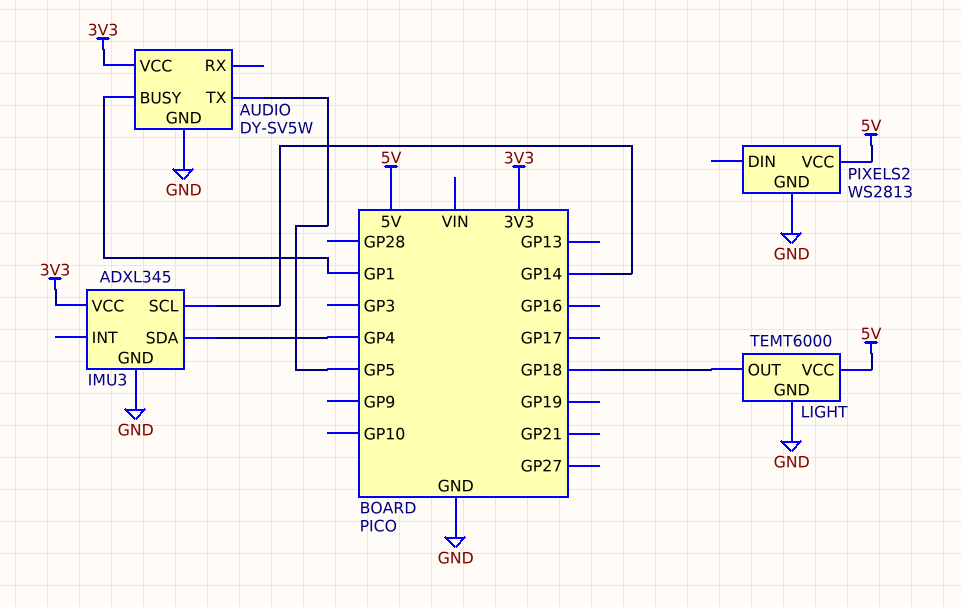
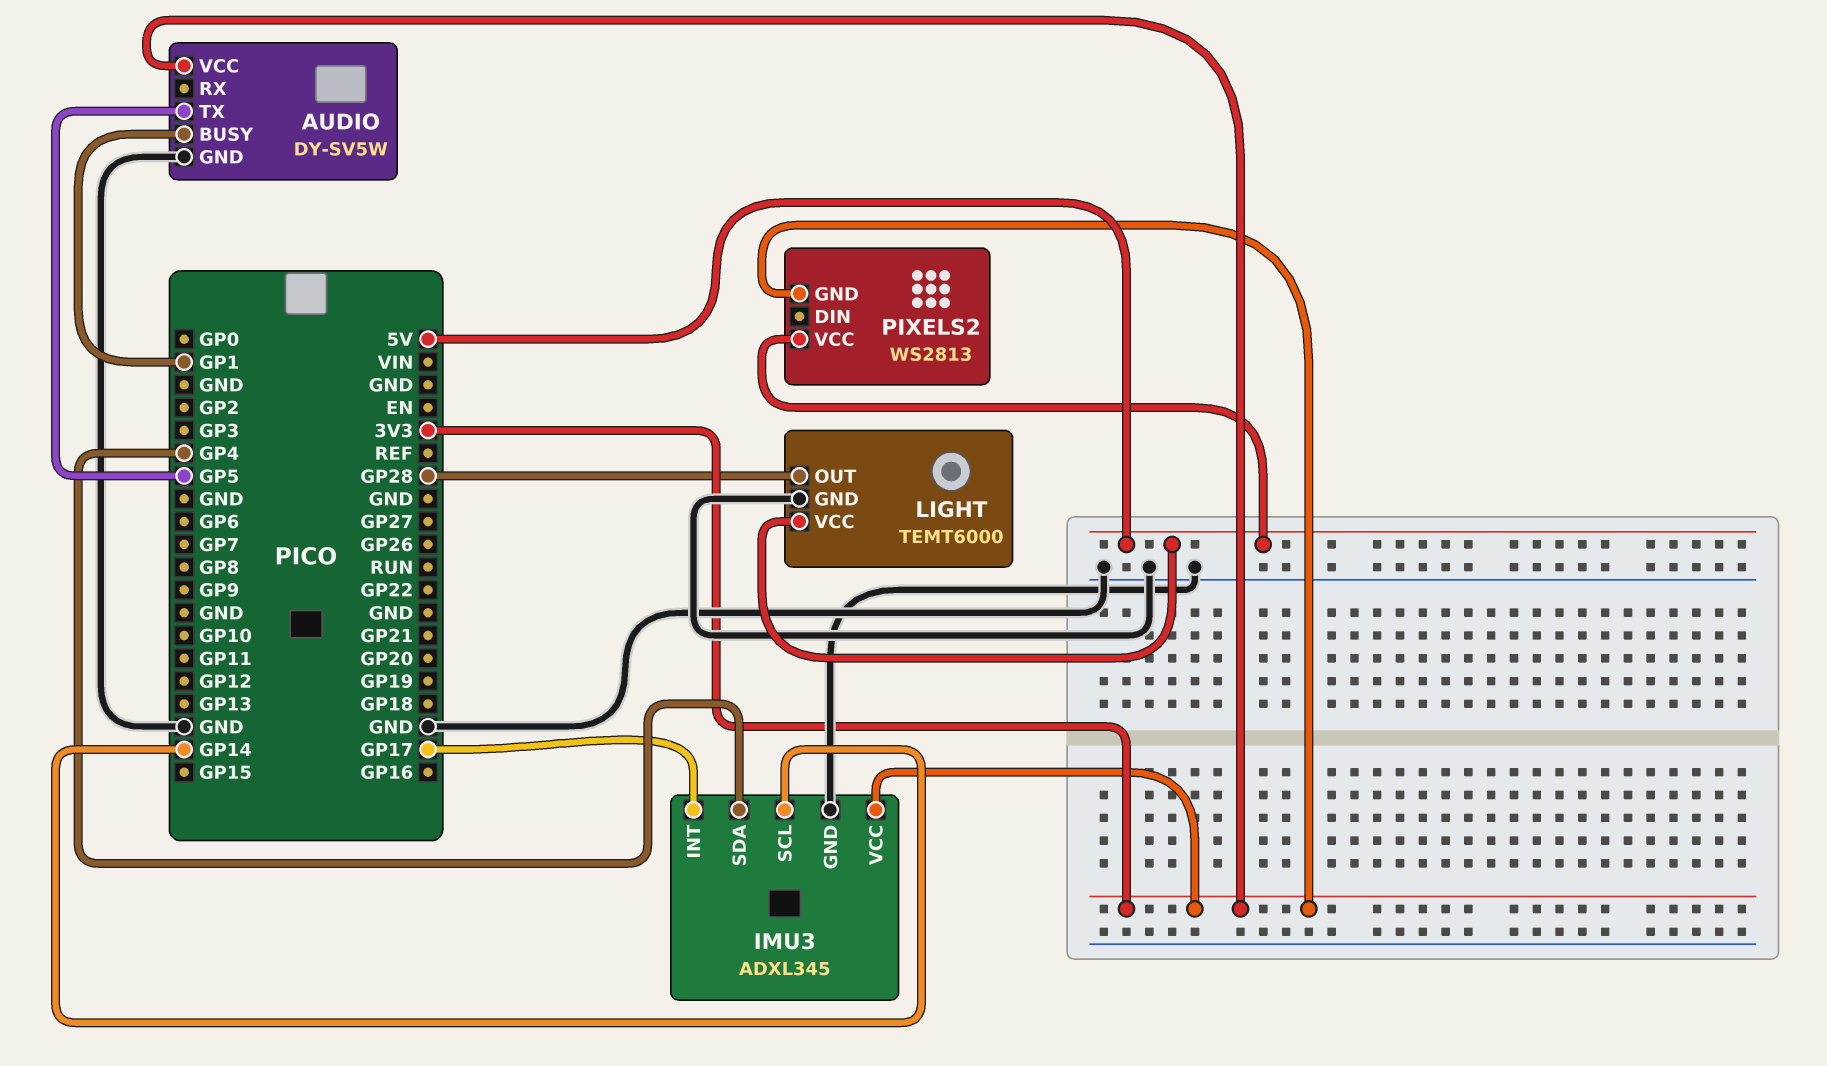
IMU3 pin INT: none -> GP17
LIGHT pin OUT: GP18 -> GP28
PIXELS2 pin GND: GND -> 3V3

